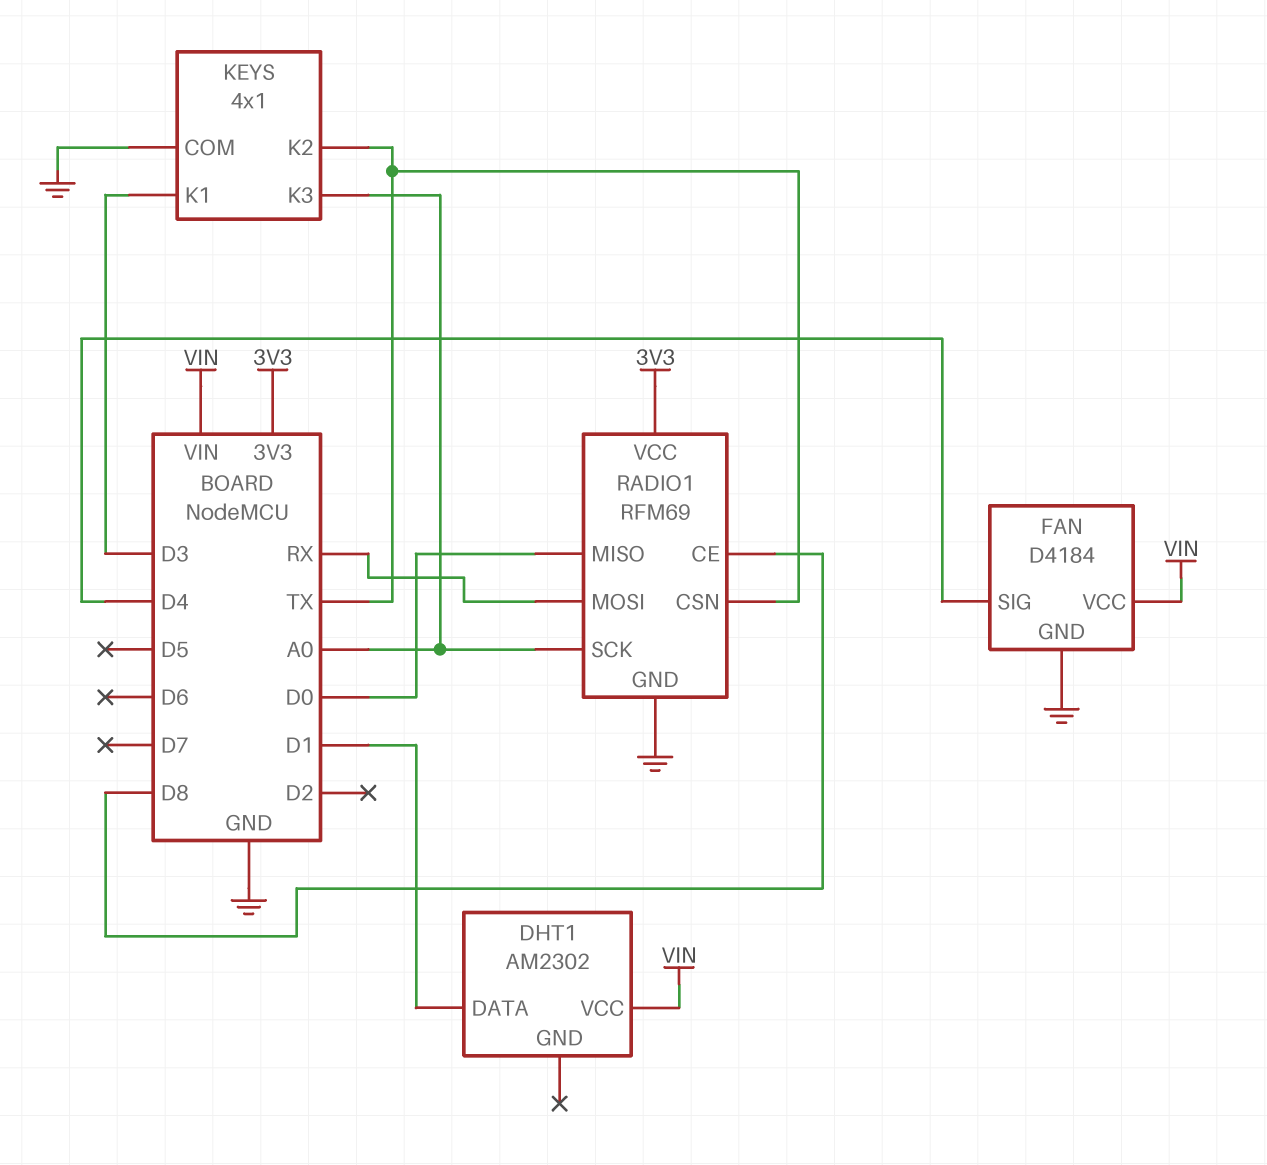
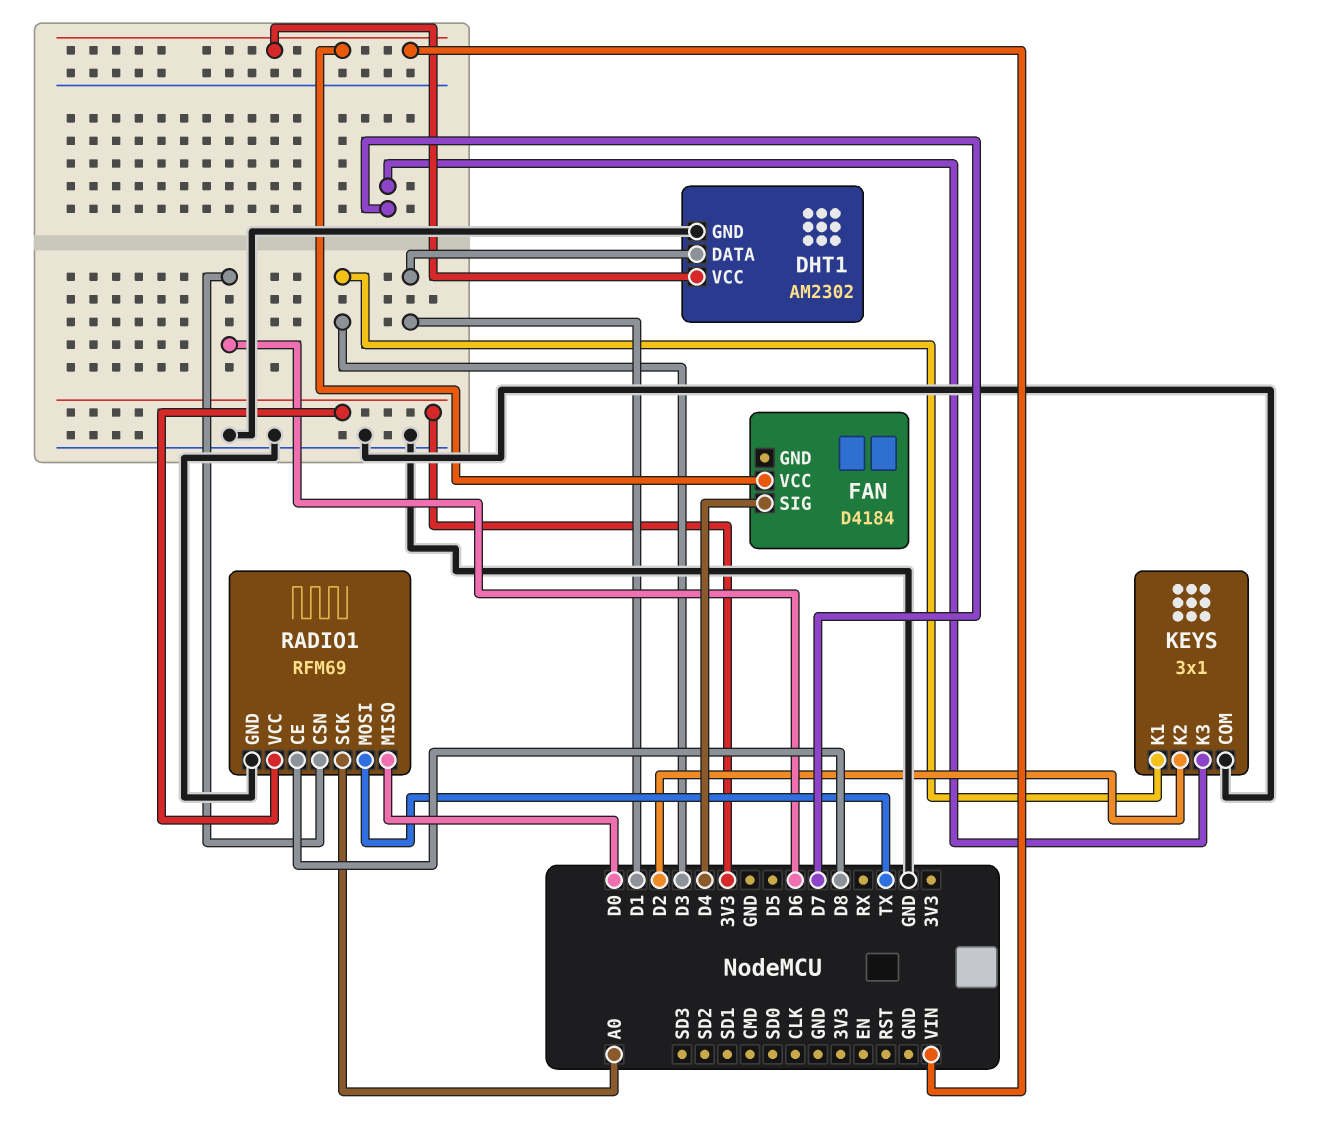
DHT1 pin GND: none -> GND
FAN pin GND: GND -> none
KEYS: 4x1 -> 3x1
KEYS pin K2: TX -> D2
KEYS pin K3: A0 -> D7
RADIO1 pin CSN: TX -> D6
RADIO1 pin MOSI: RX -> TX

